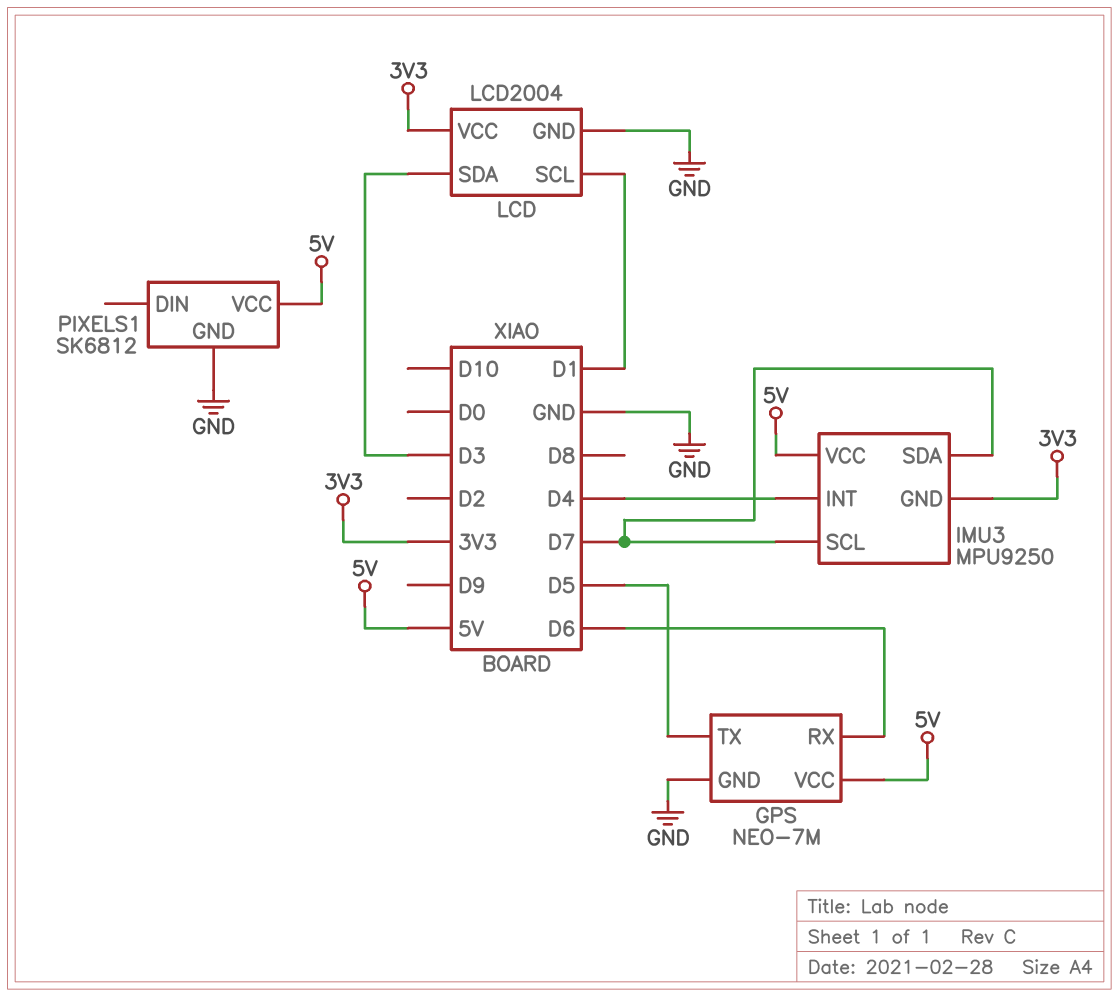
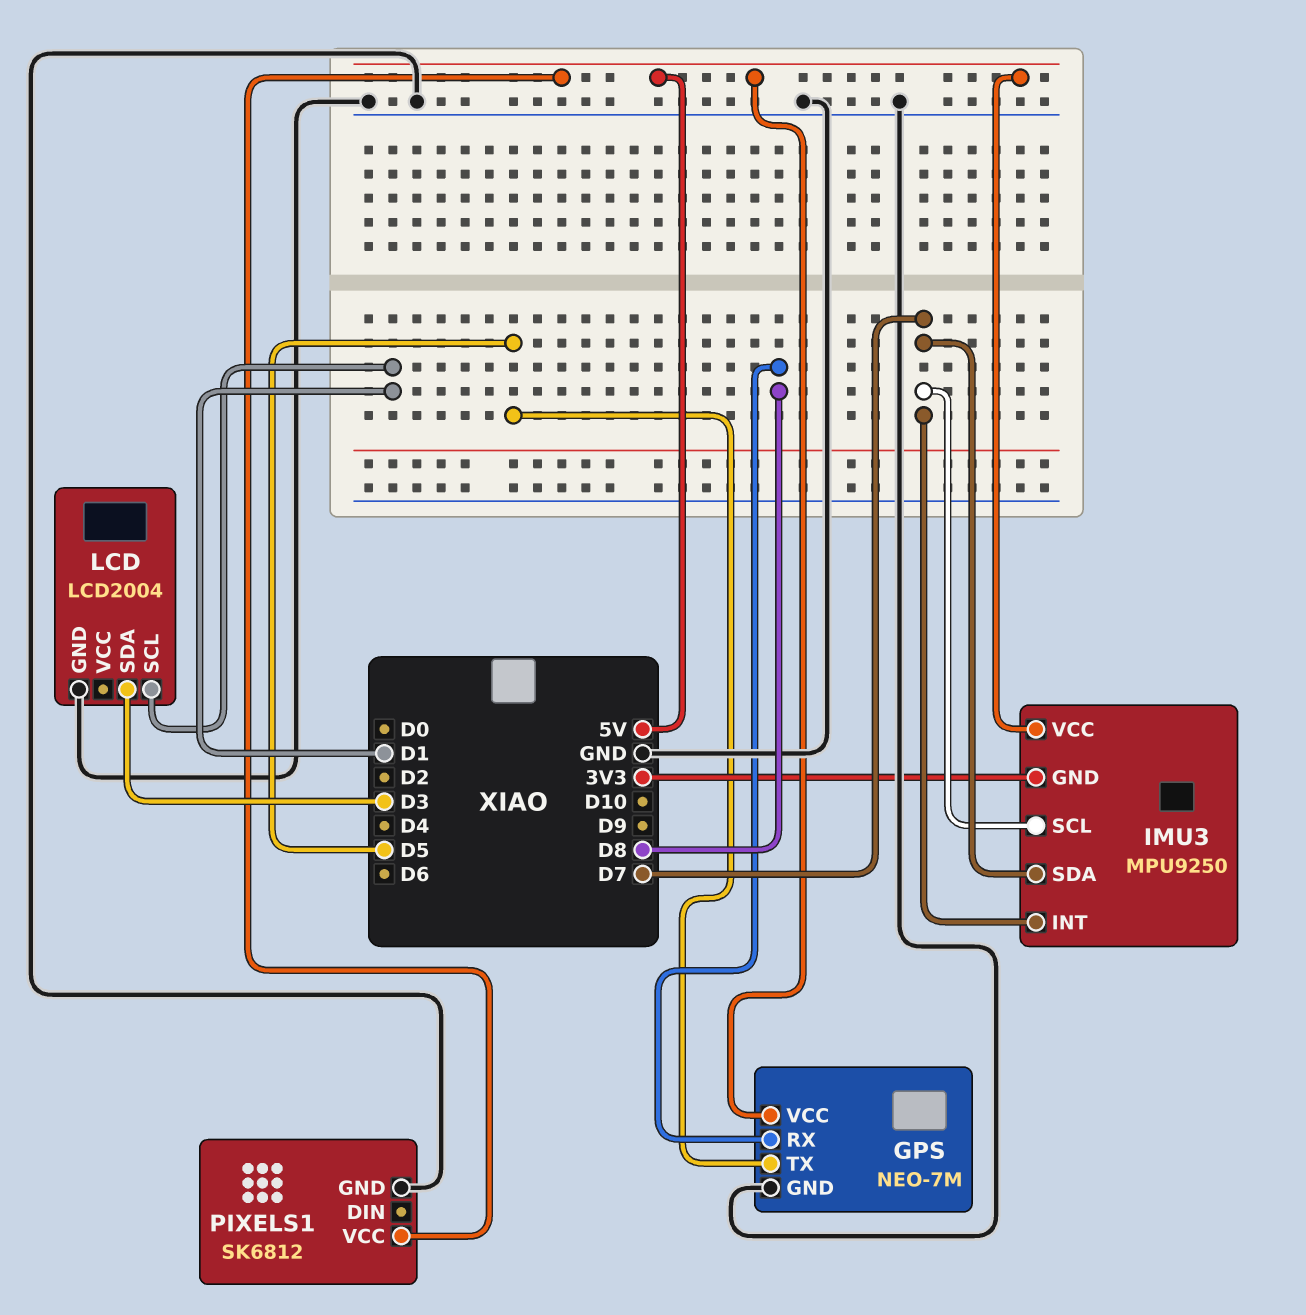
GPS pin RX: D6 -> D8
IMU3 pin INT: D4 -> D7
LCD pin VCC: 3V3 -> none

